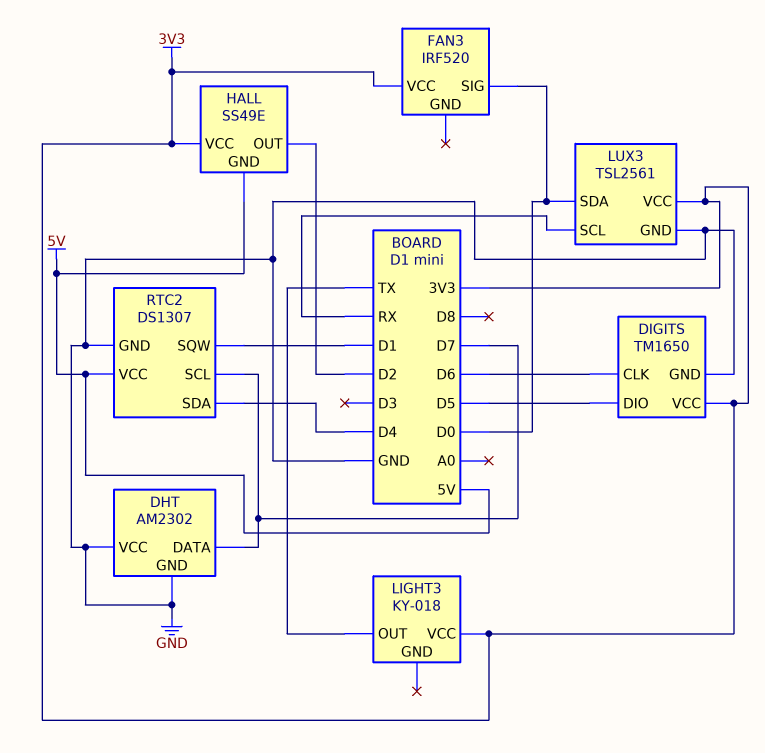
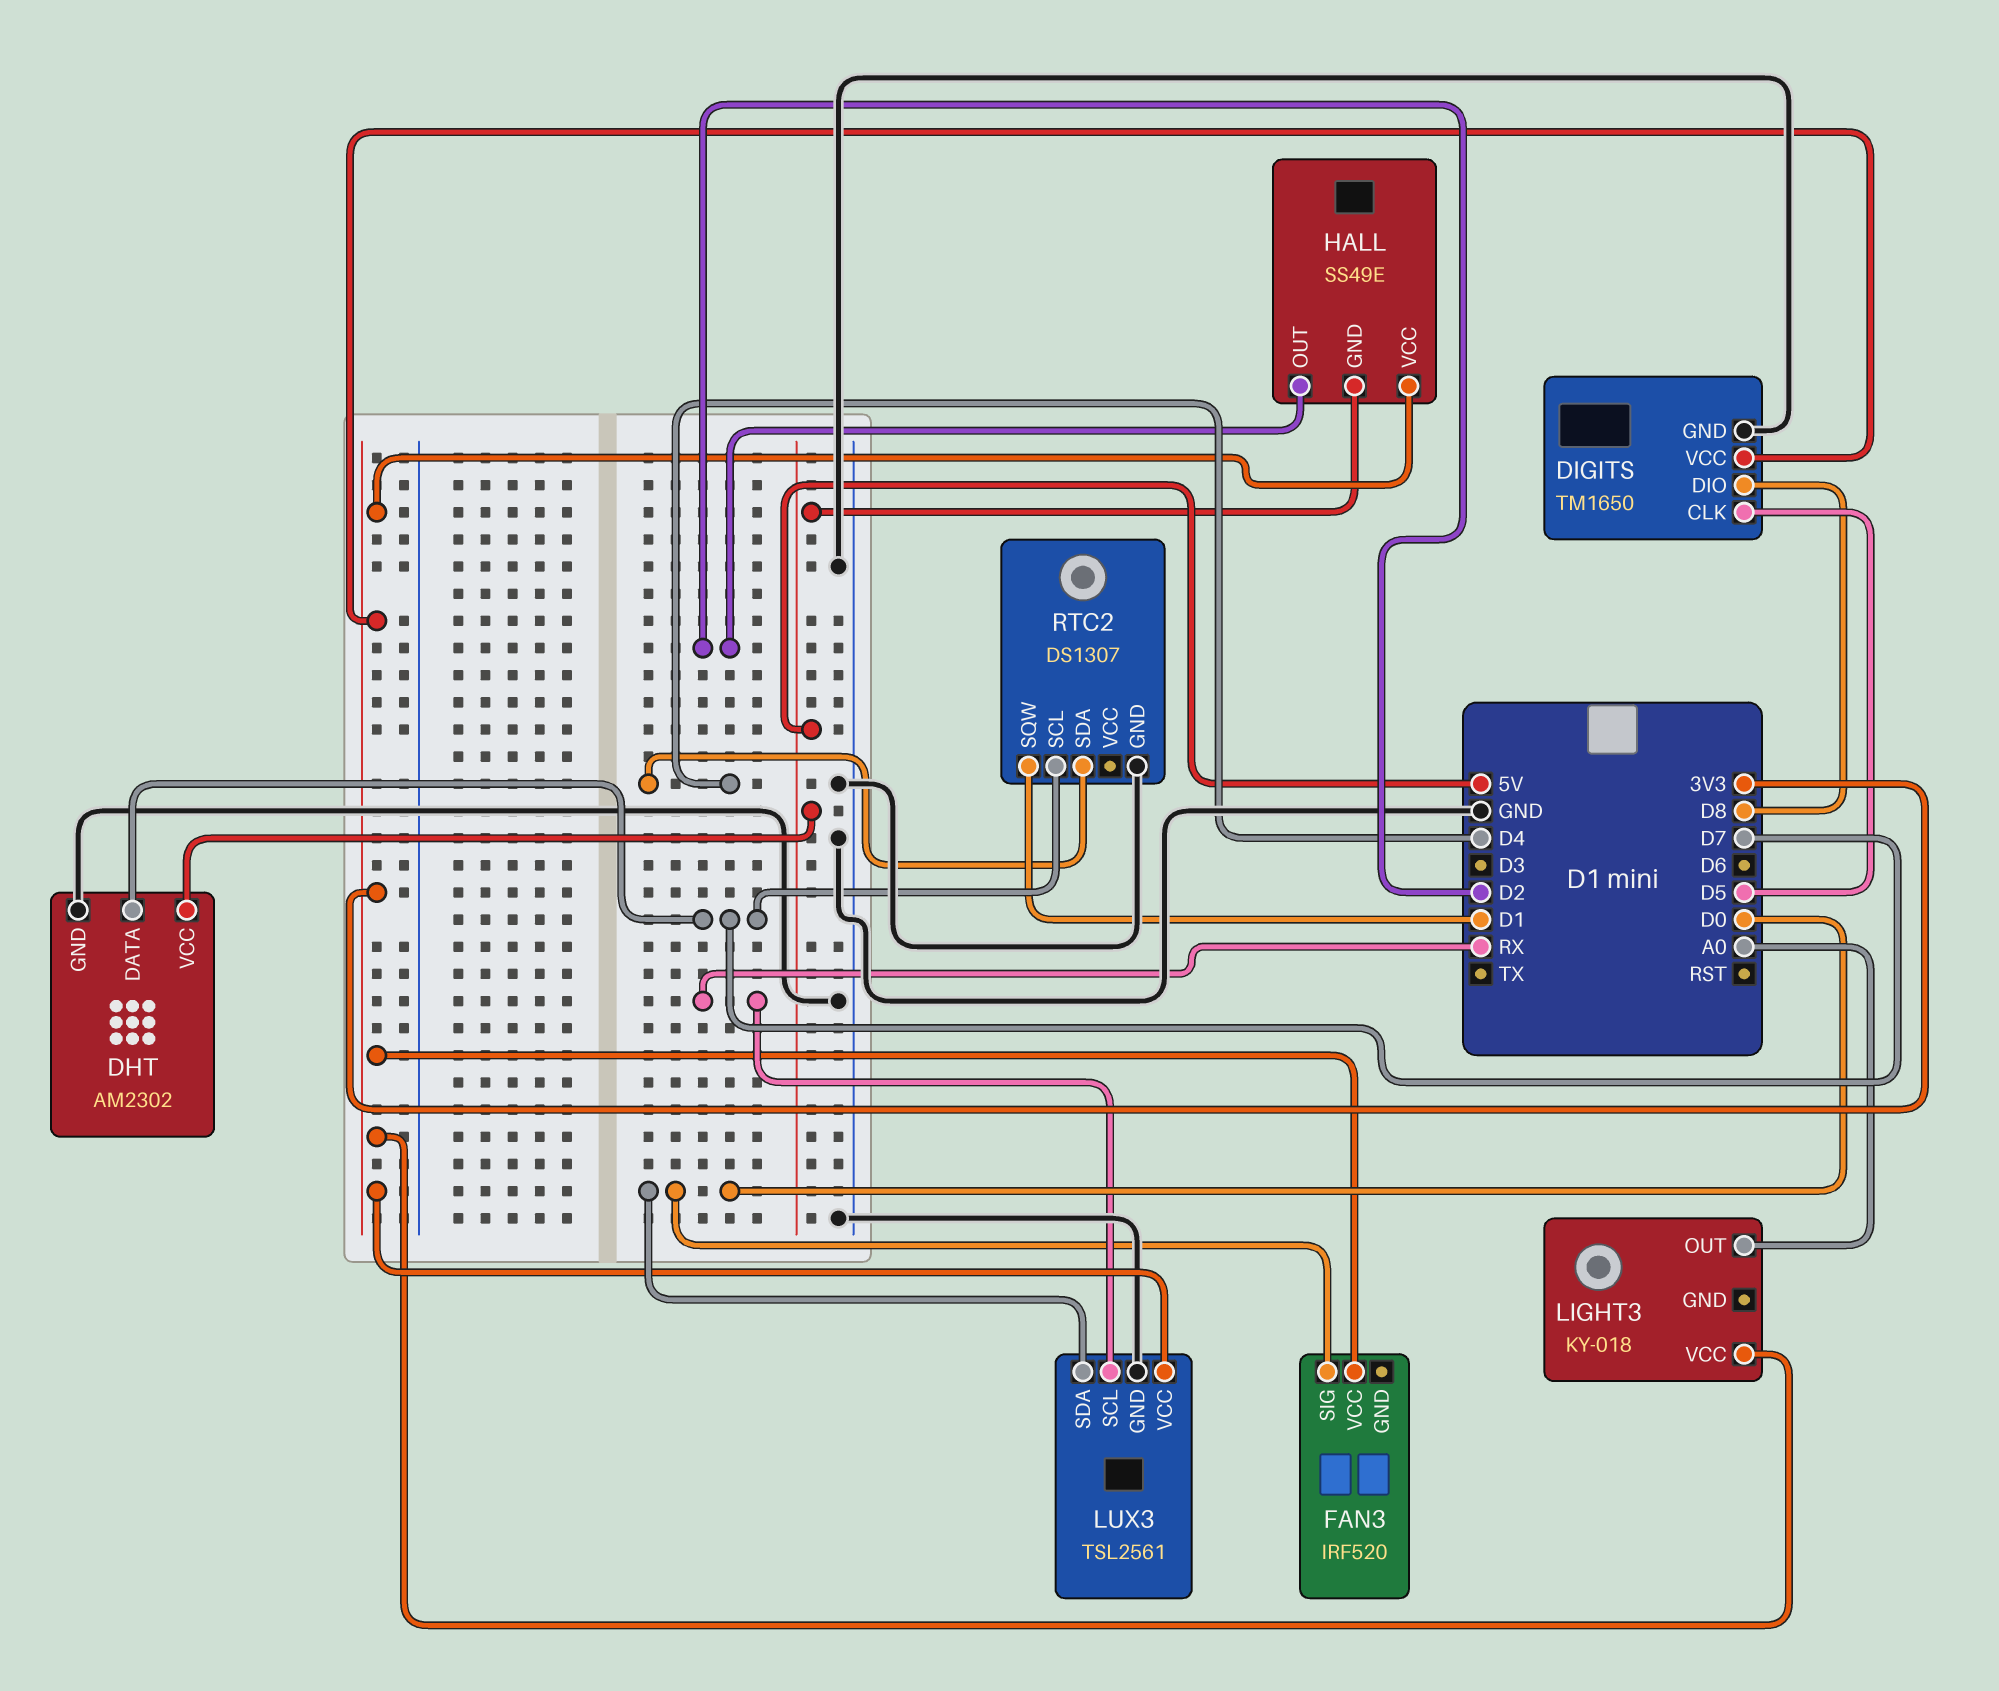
DHT pin VCC: GND -> 5V
DIGITS pin CLK: D6 -> D5
DIGITS pin DIO: D5 -> D8
LIGHT3 pin OUT: TX -> A0
RTC2 pin VCC: 5V -> none

